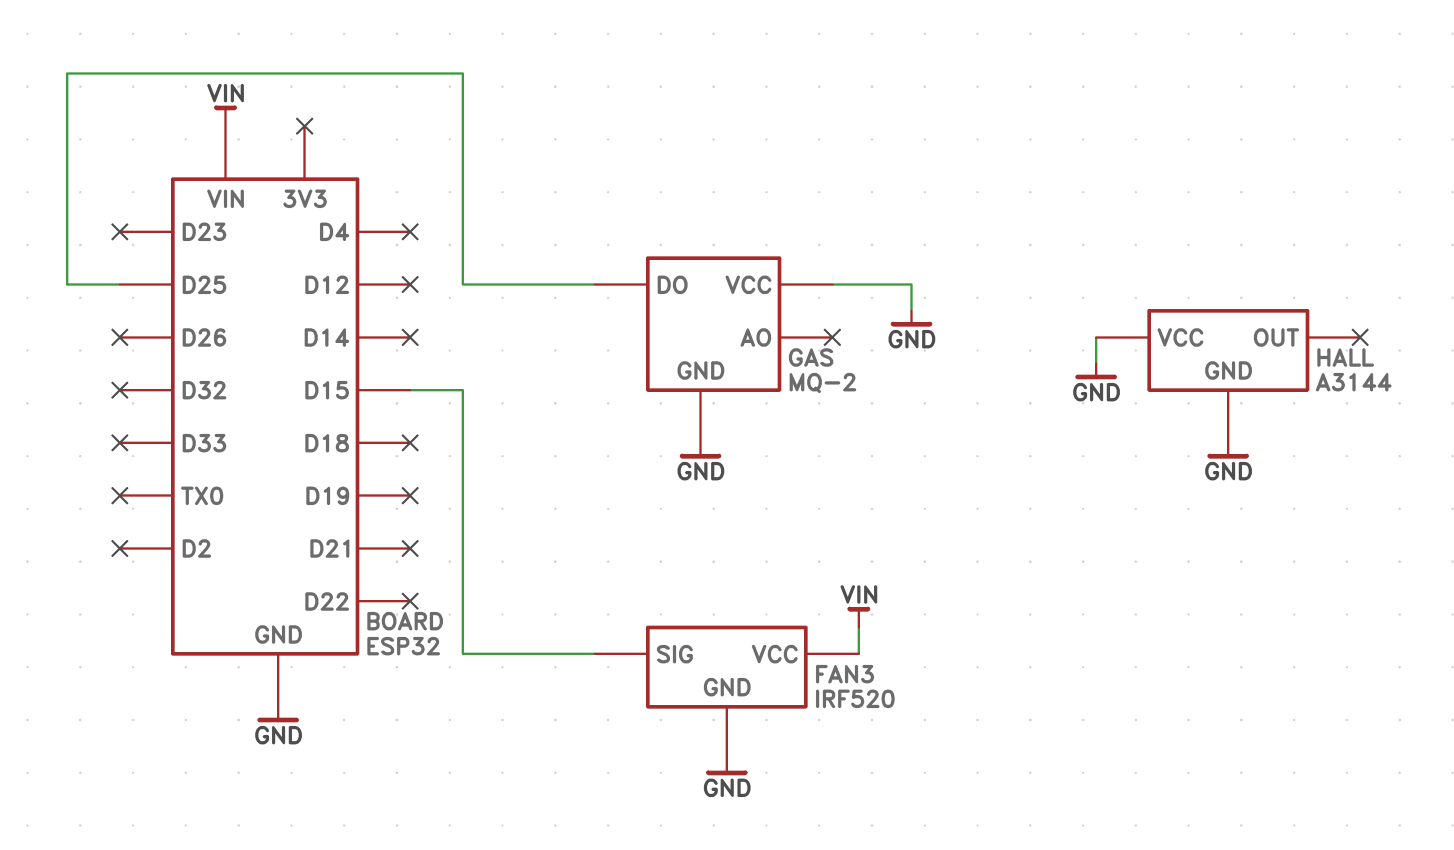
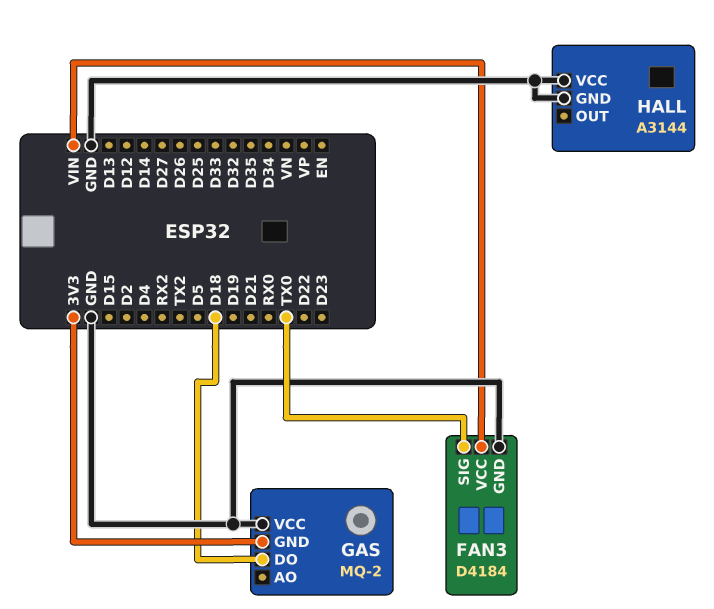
FAN3: IRF520 -> D4184
FAN3 pin SIG: D15 -> TX0
GAS pin DO: D25 -> D18
GAS pin GND: GND -> 3V3

